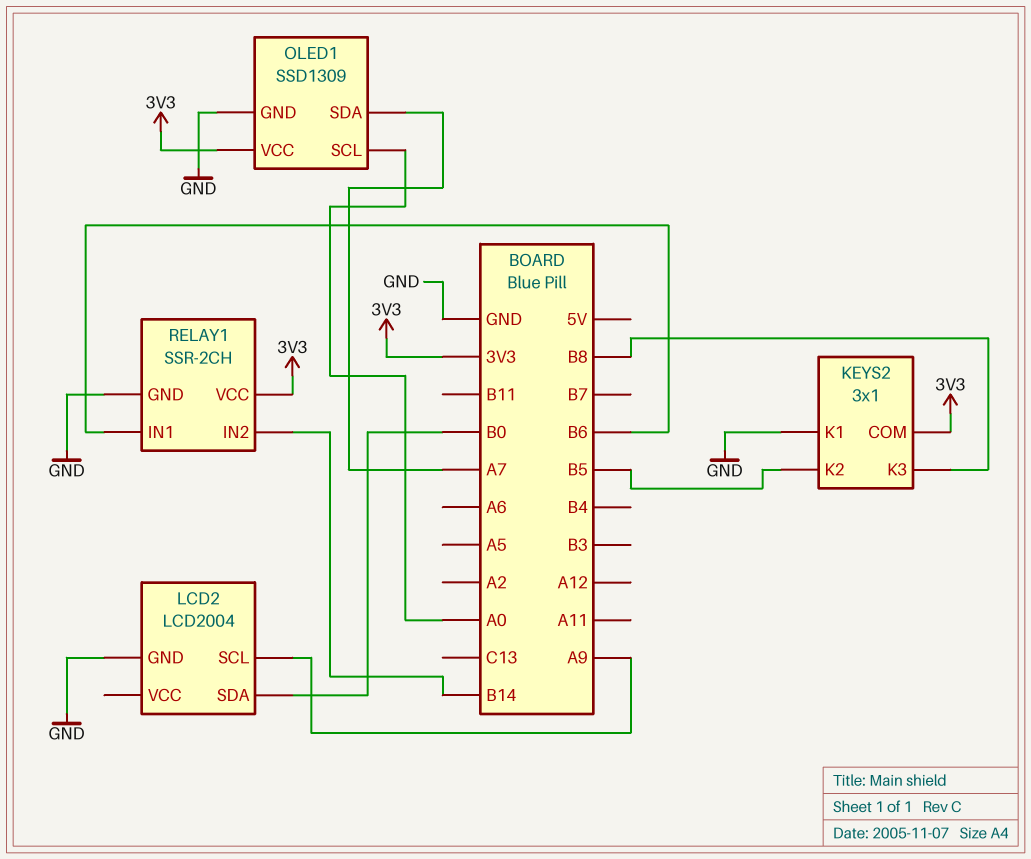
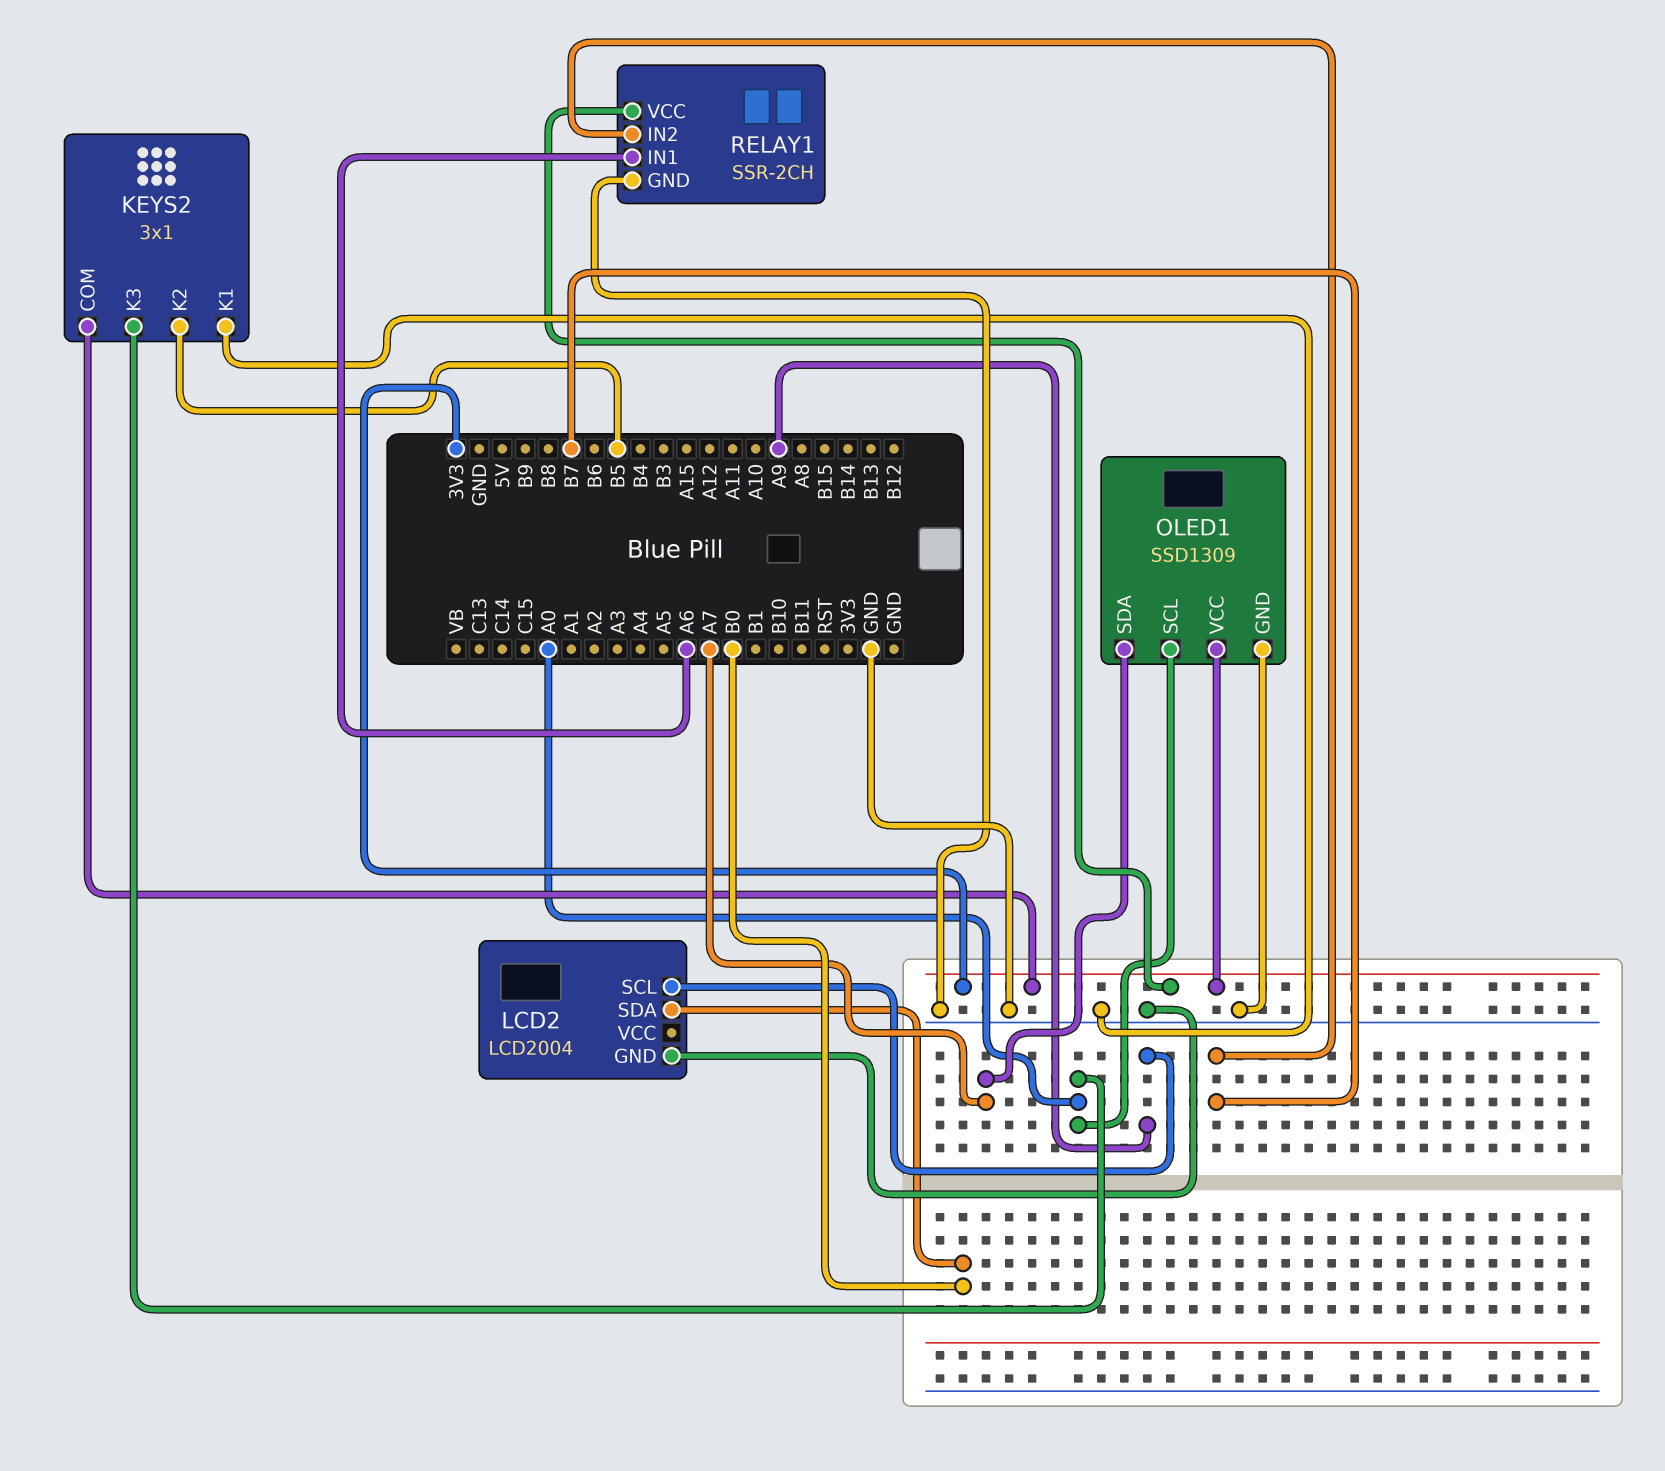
KEYS2 pin K3: B8 -> A0
RELAY1 pin IN1: B6 -> A6
RELAY1 pin IN2: B14 -> B7

